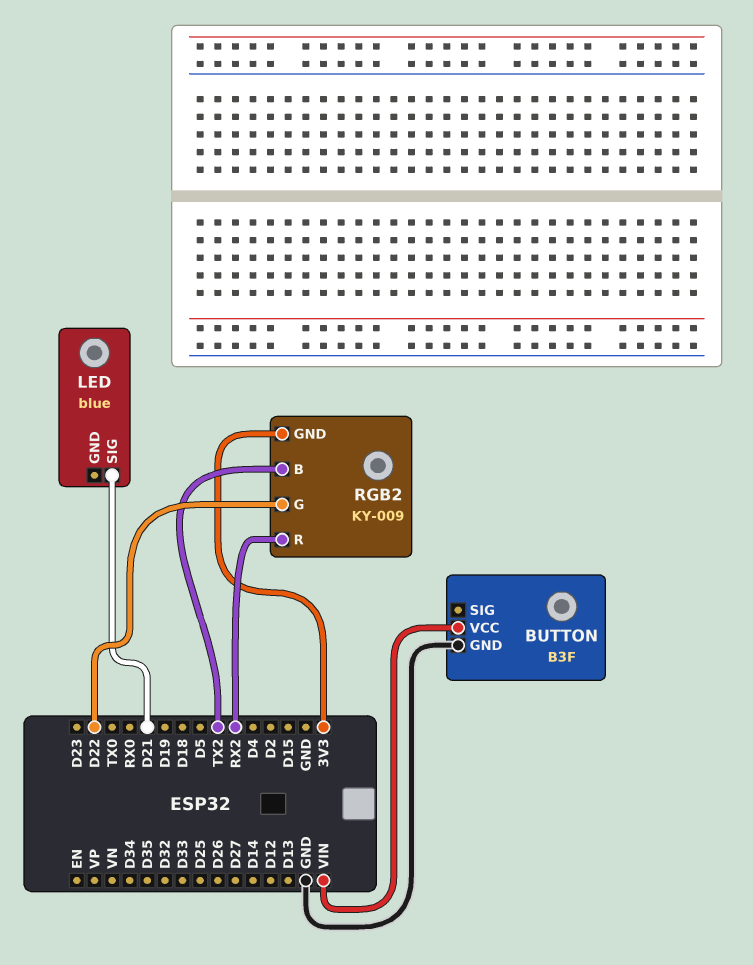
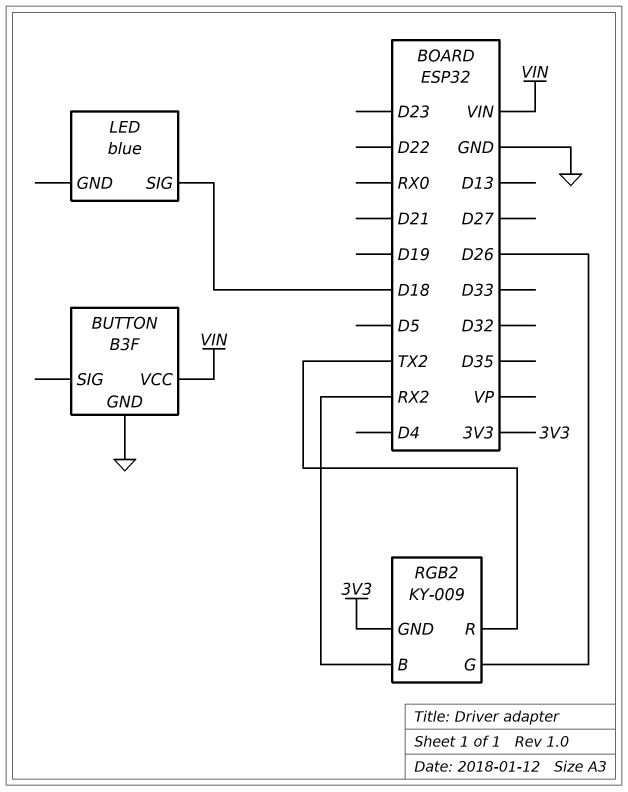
LED pin SIG: D21 -> D18
RGB2 pin B: TX2 -> RX2
RGB2 pin G: D22 -> D26
RGB2 pin R: RX2 -> TX2

